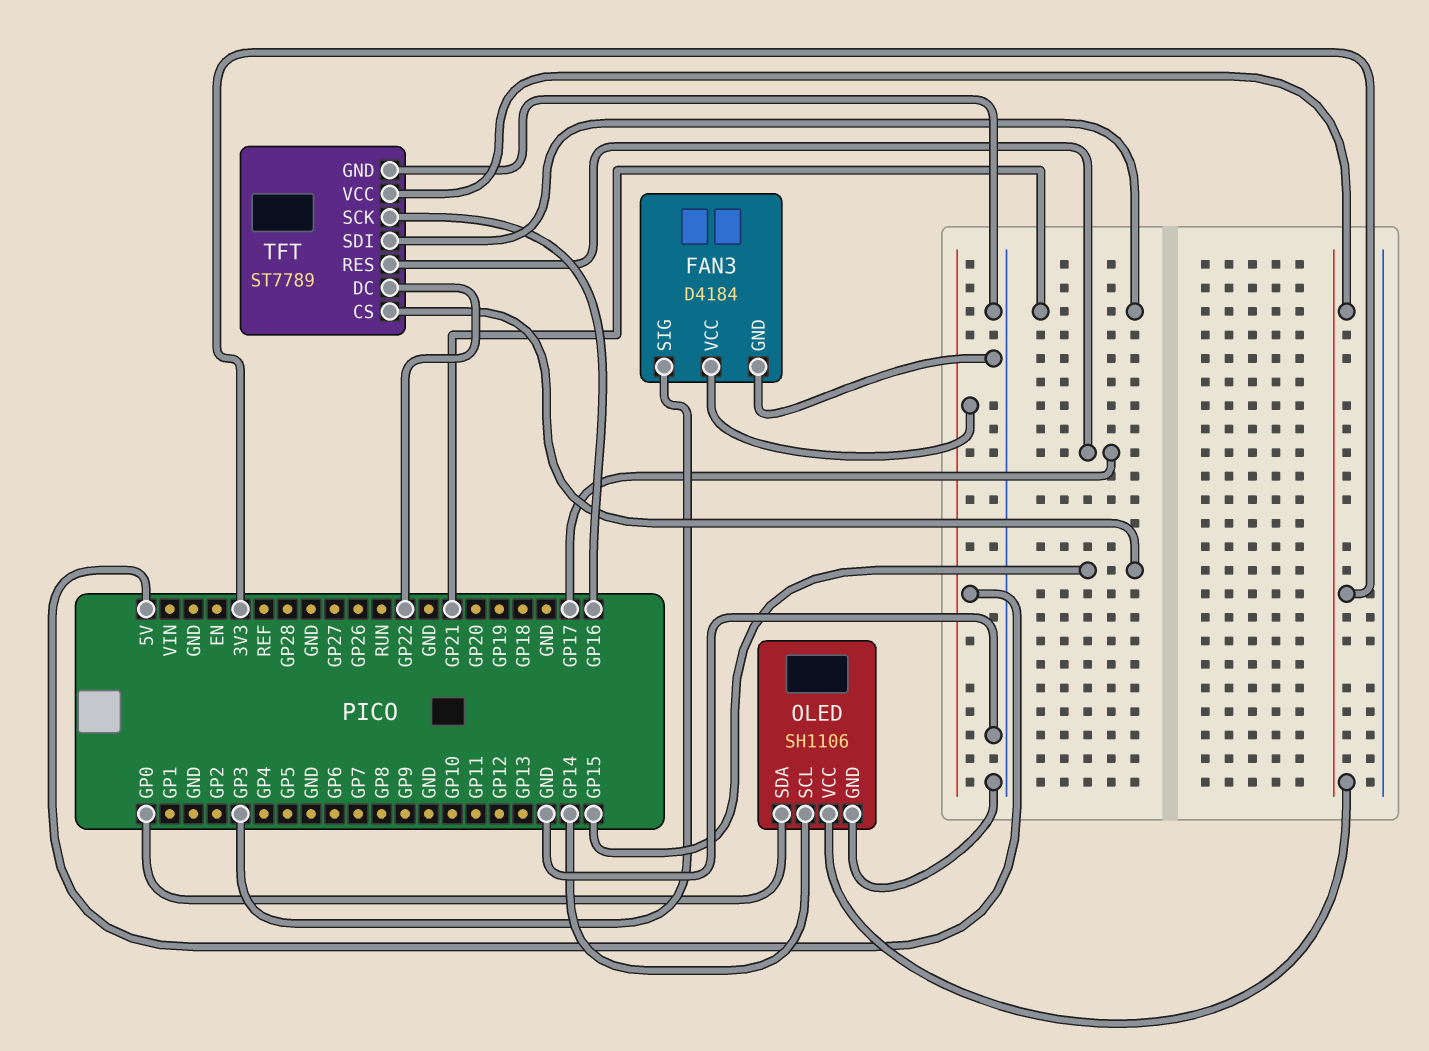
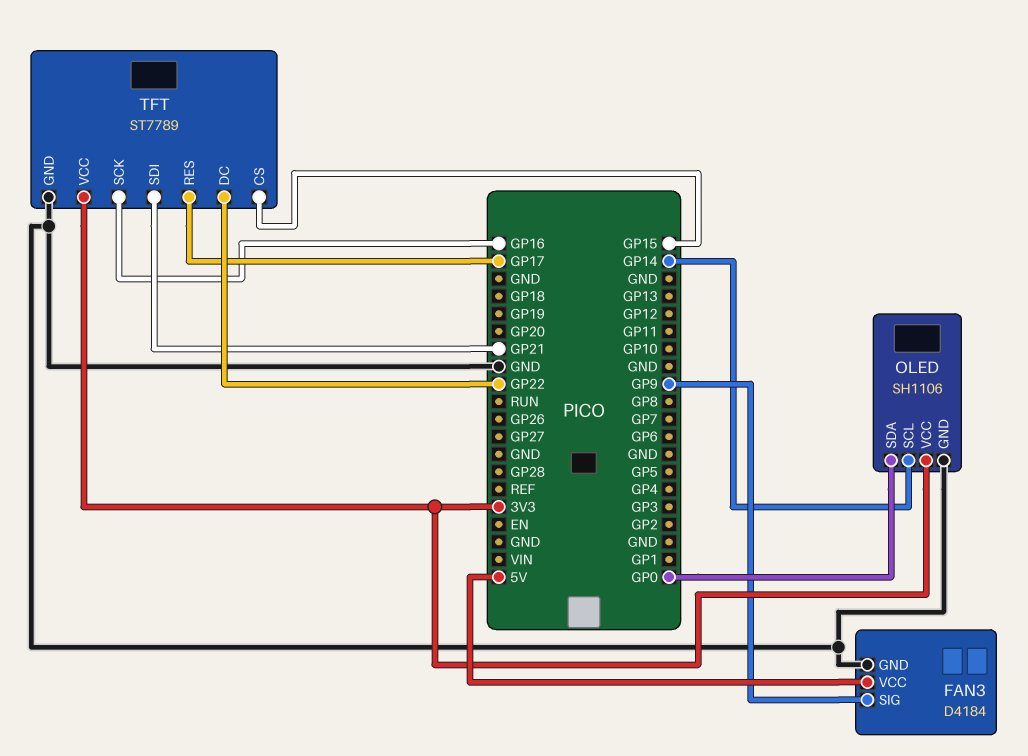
FAN3 pin SIG: GP3 -> GP9

